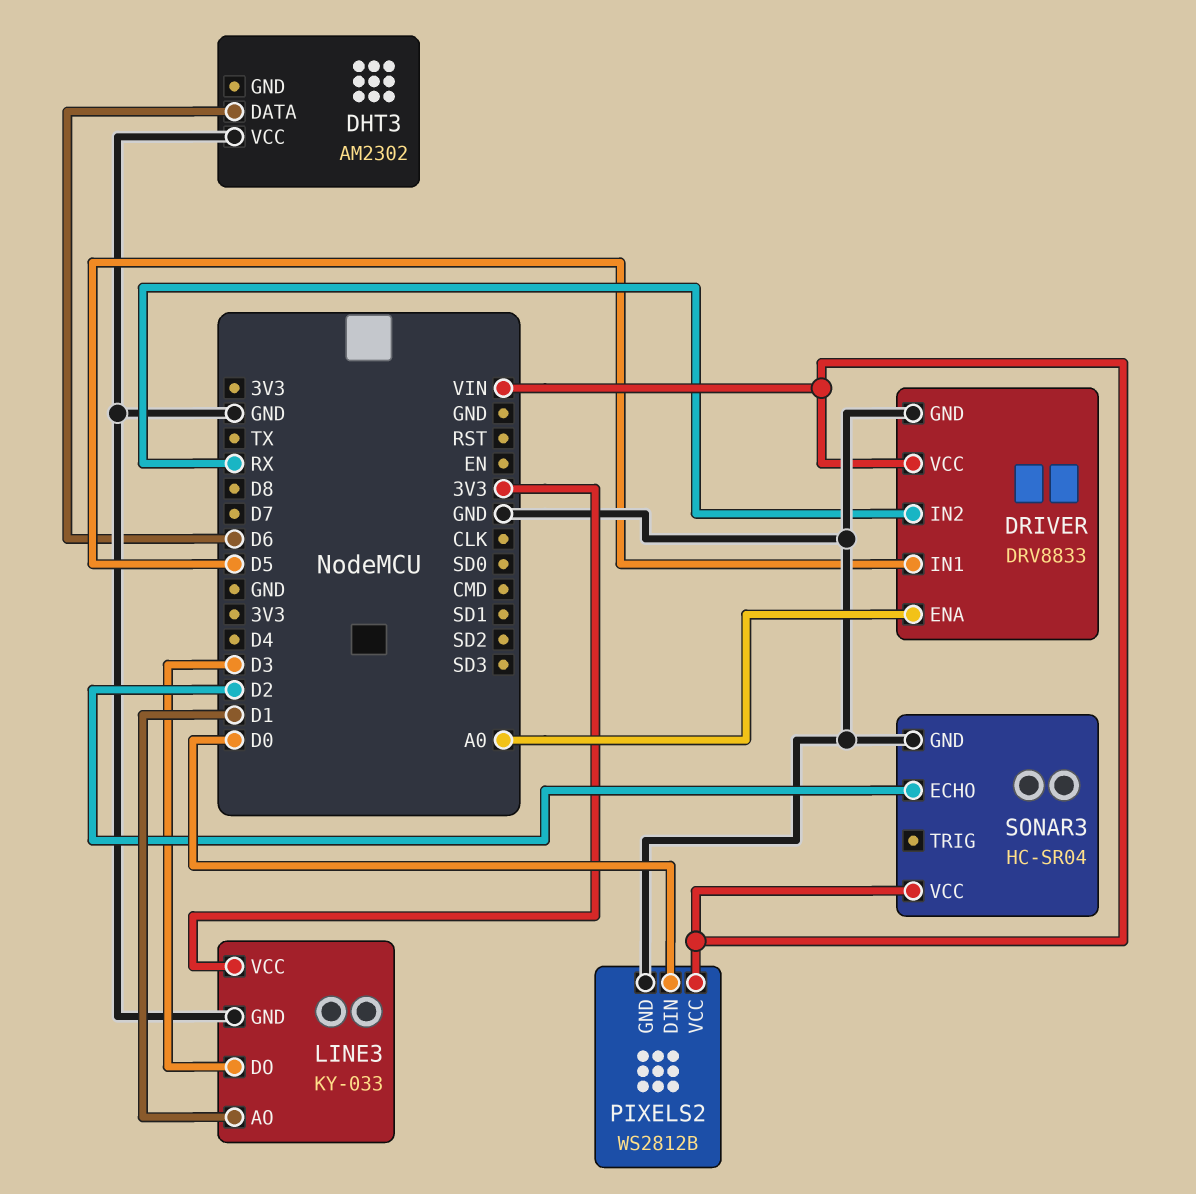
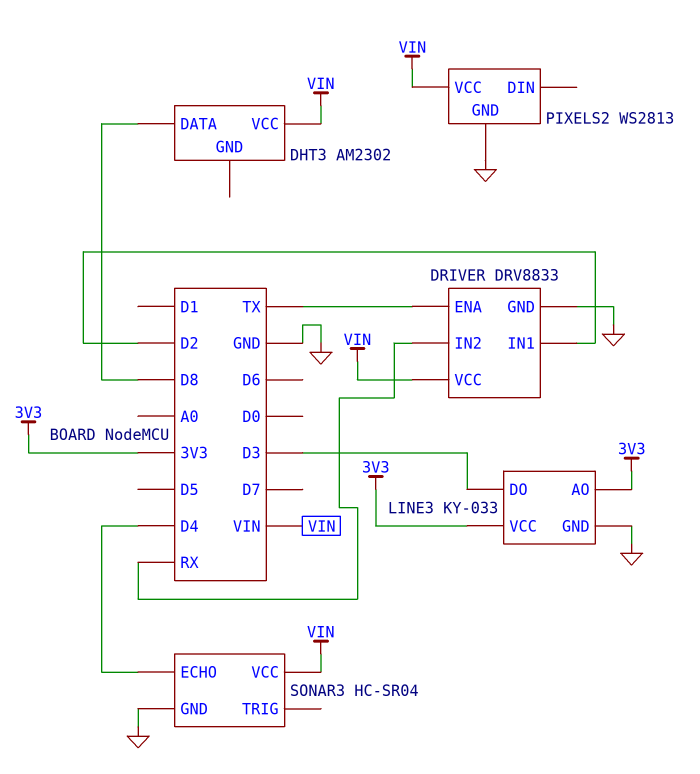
DHT3 pin DATA: D6 -> D8
DHT3 pin VCC: GND -> VIN
DRIVER pin ENA: A0 -> TX
DRIVER pin IN1: D5 -> D2
LINE3 pin AO: D1 -> 3V3
PIXELS2: WS2812B -> WS2813
PIXELS2 pin DIN: D0 -> none
SONAR3 pin ECHO: D2 -> D4

